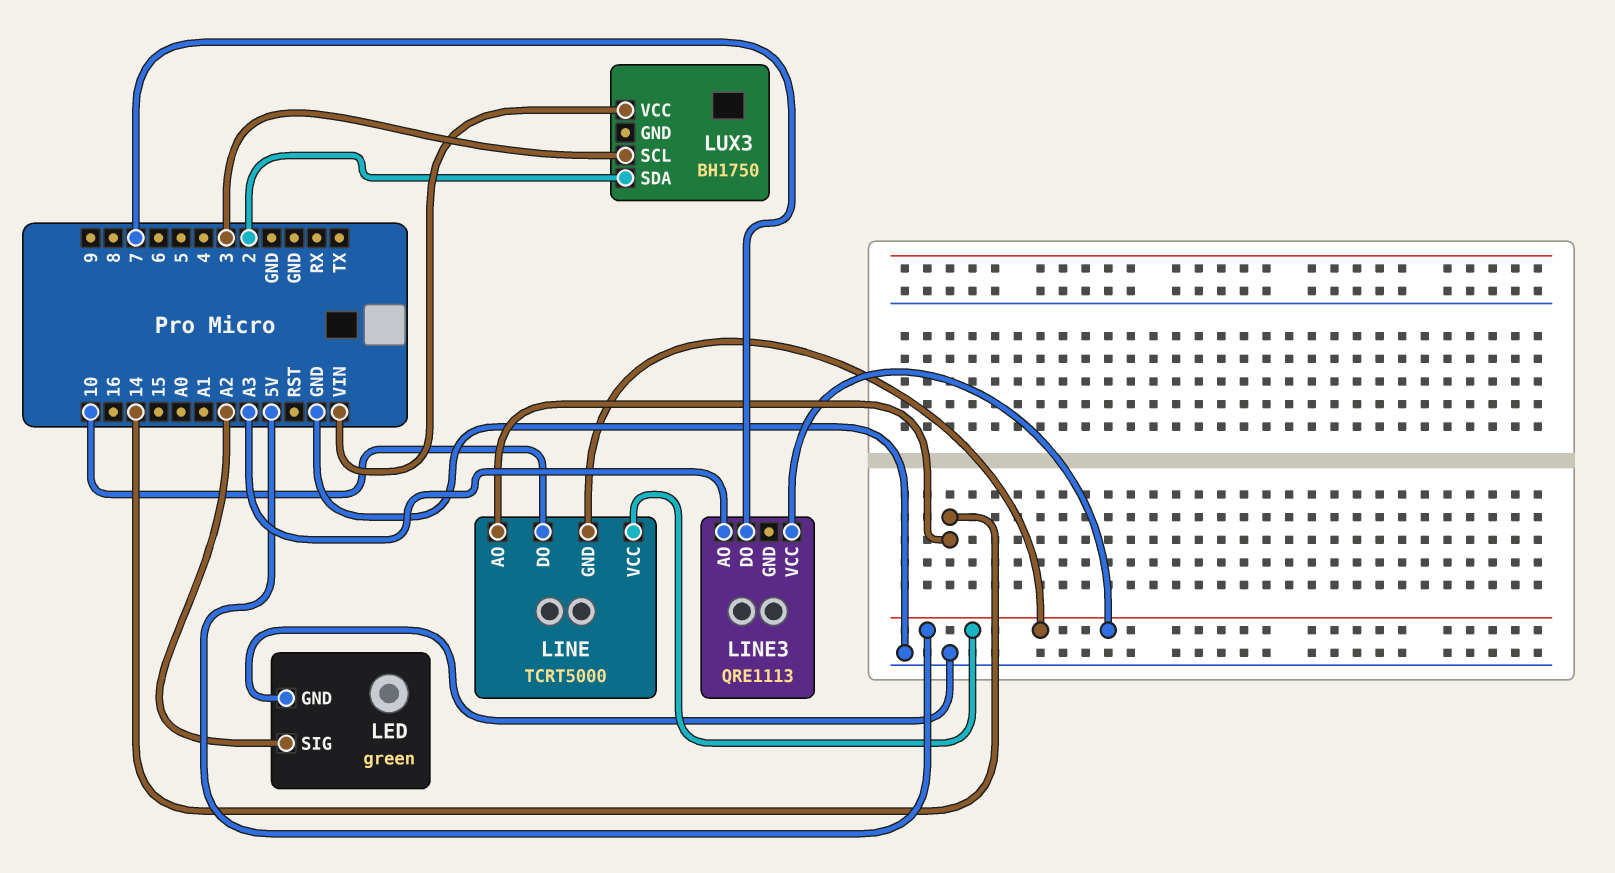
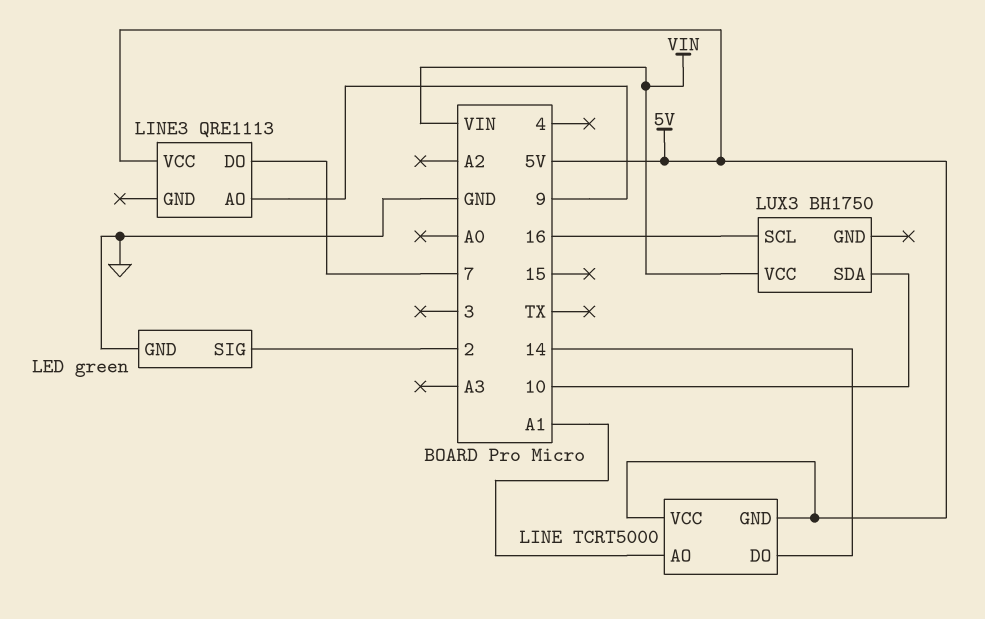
LED pin SIG: A2 -> 2
LINE pin AO: 14 -> A1
LINE pin DO: 10 -> 14
LINE3 pin AO: A3 -> 9
LUX3 pin SCL: 3 -> 16
LUX3 pin SDA: 2 -> 10

